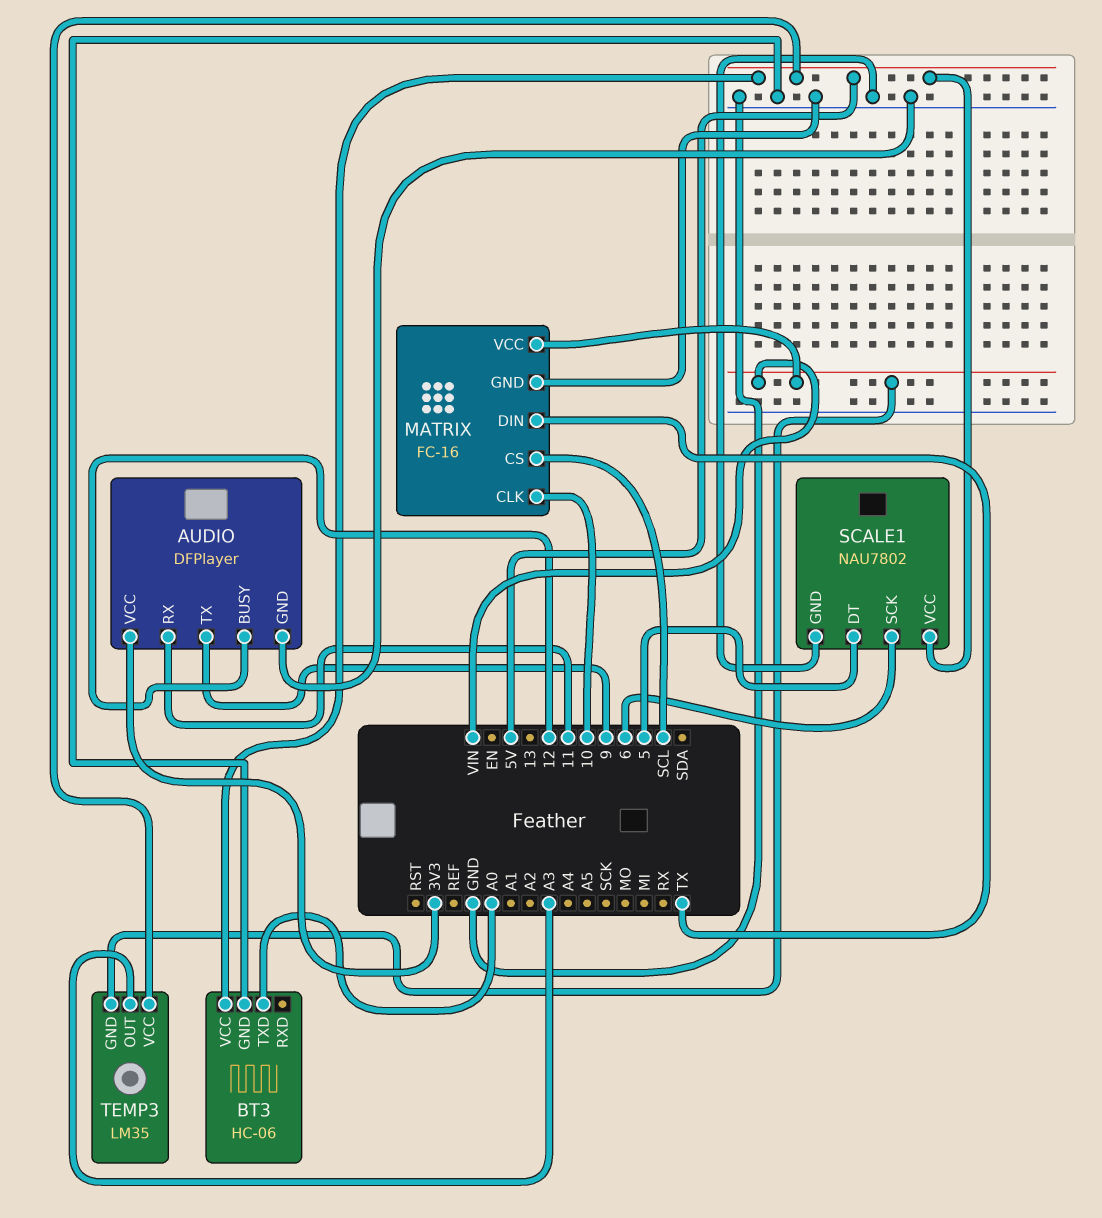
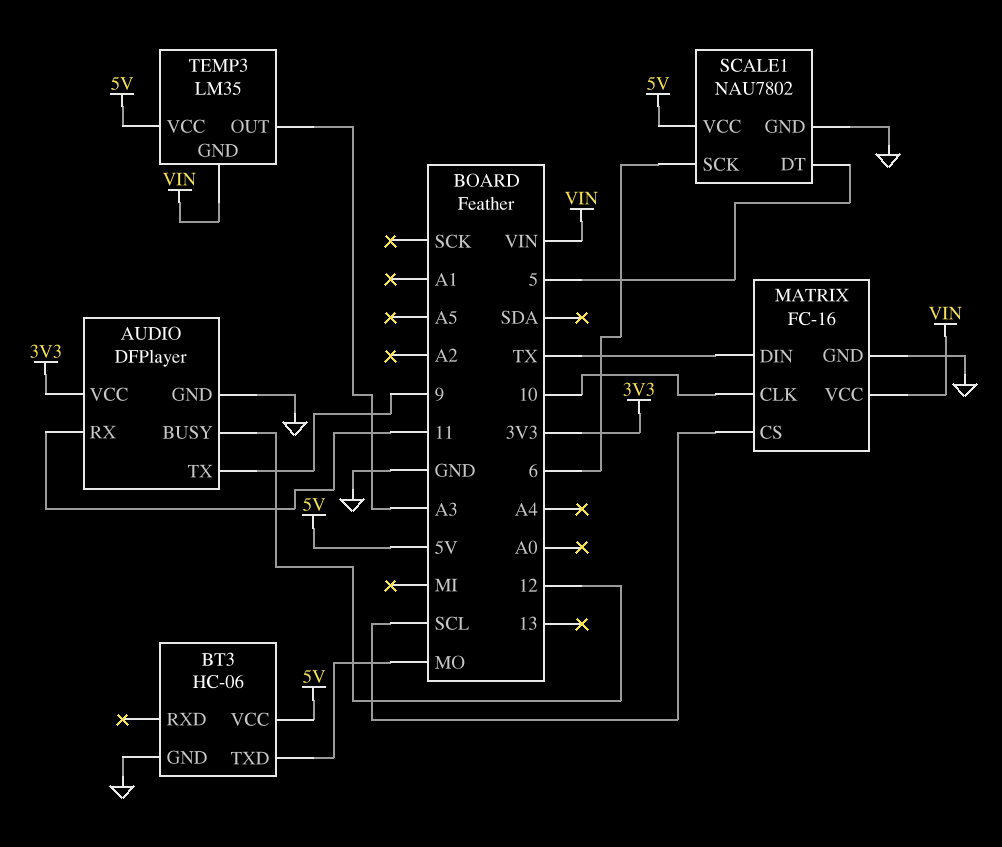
BT3 pin TXD: A0 -> MO

